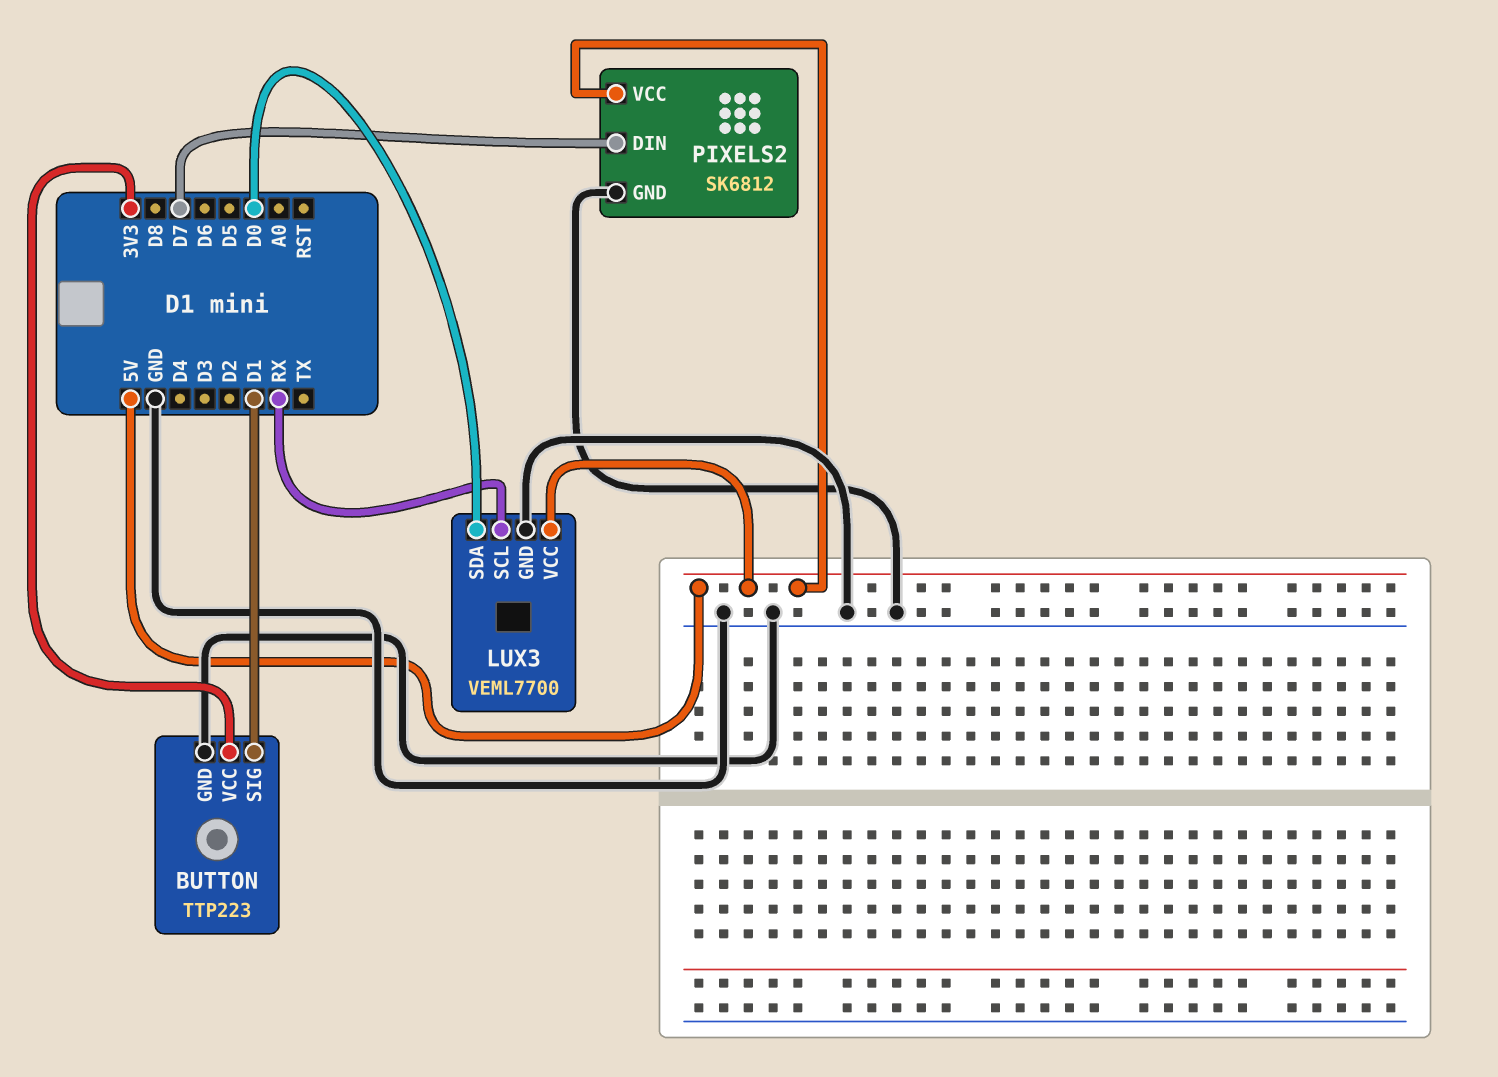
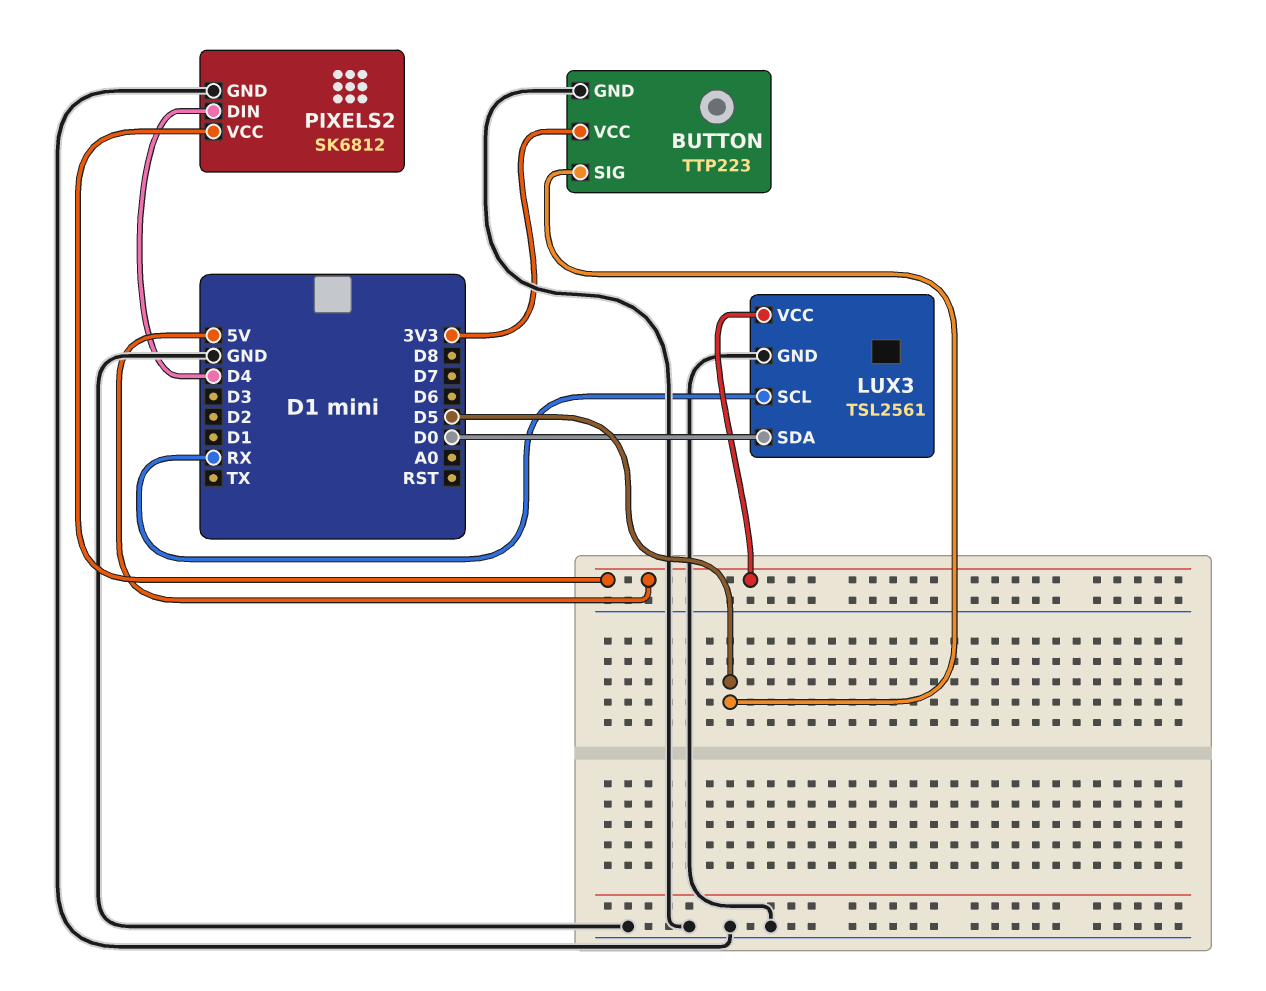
BUTTON pin SIG: D1 -> D5
LUX3: VEML7700 -> TSL2561
PIXELS2 pin DIN: D7 -> D4

